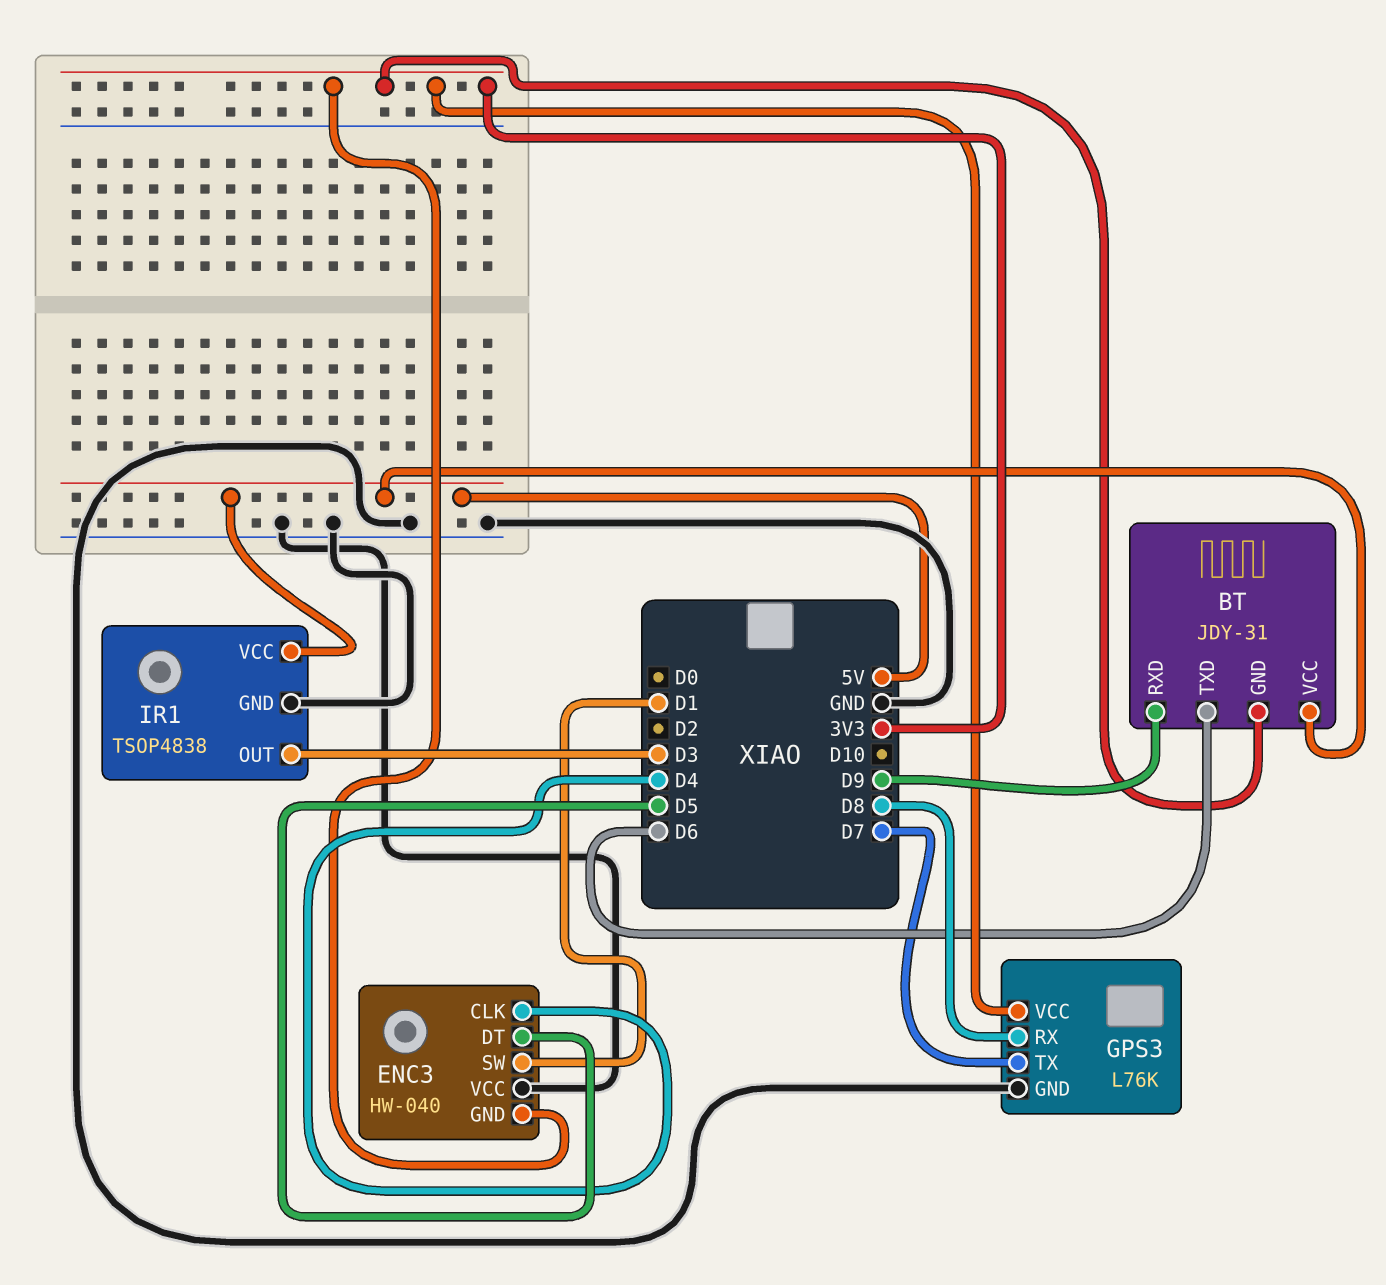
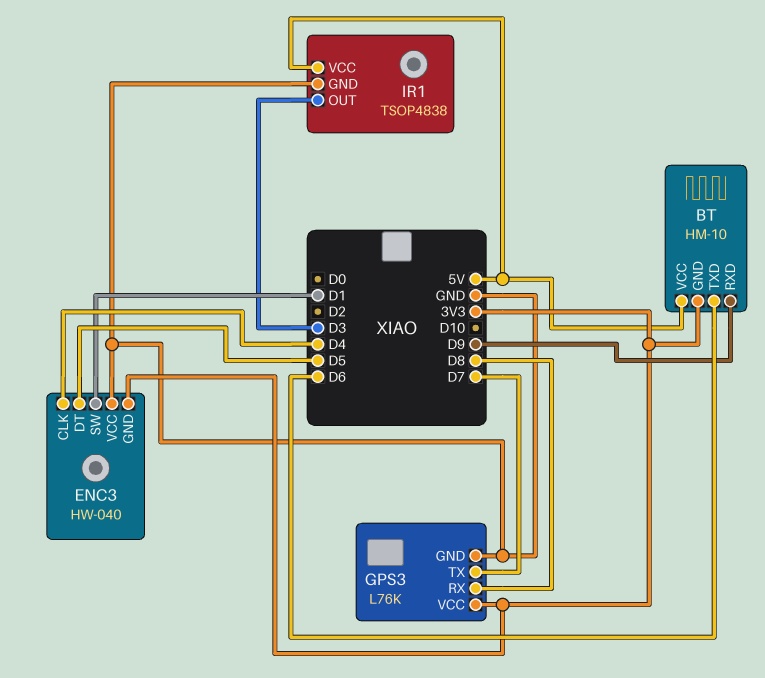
BT: JDY-31 -> HM-10

